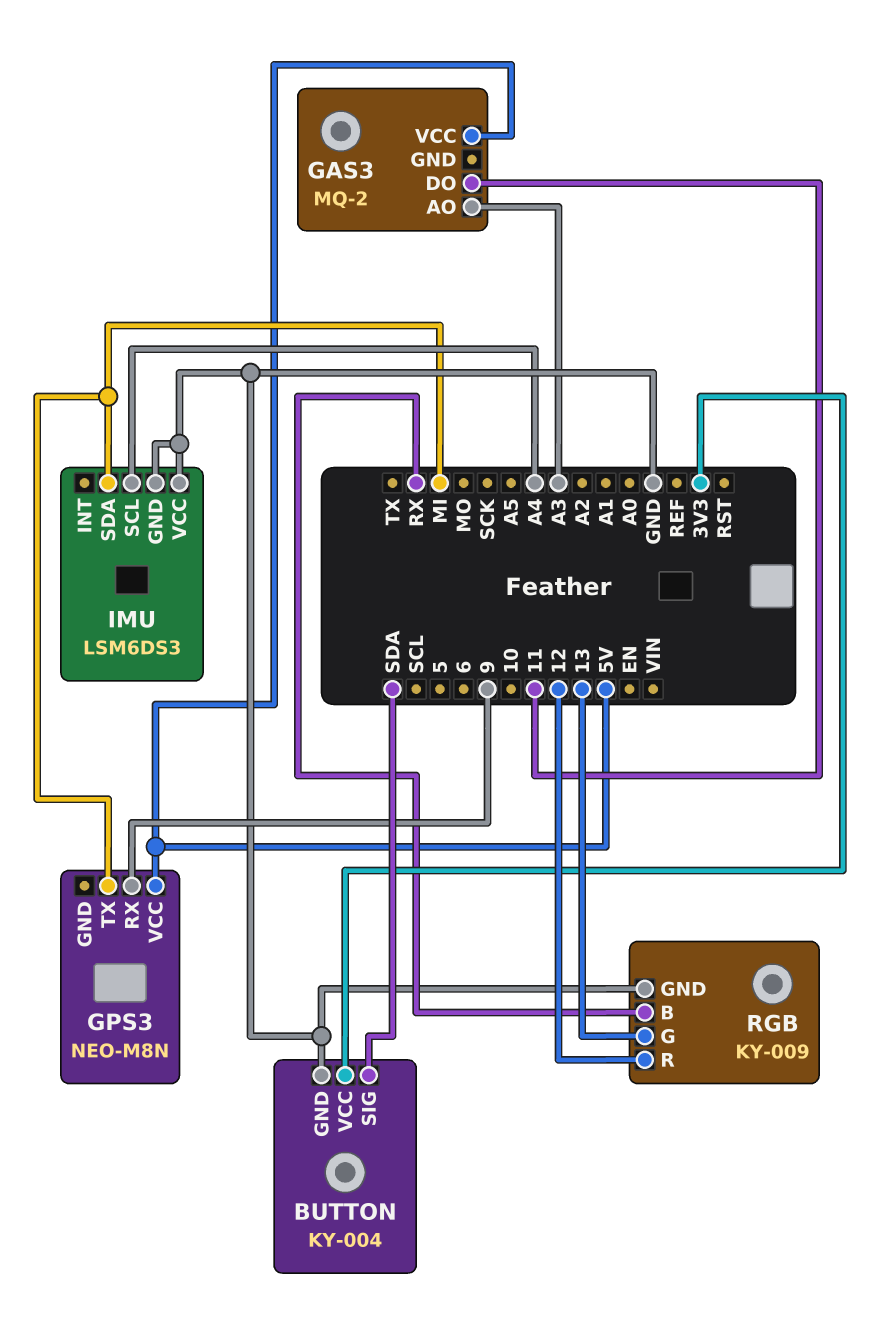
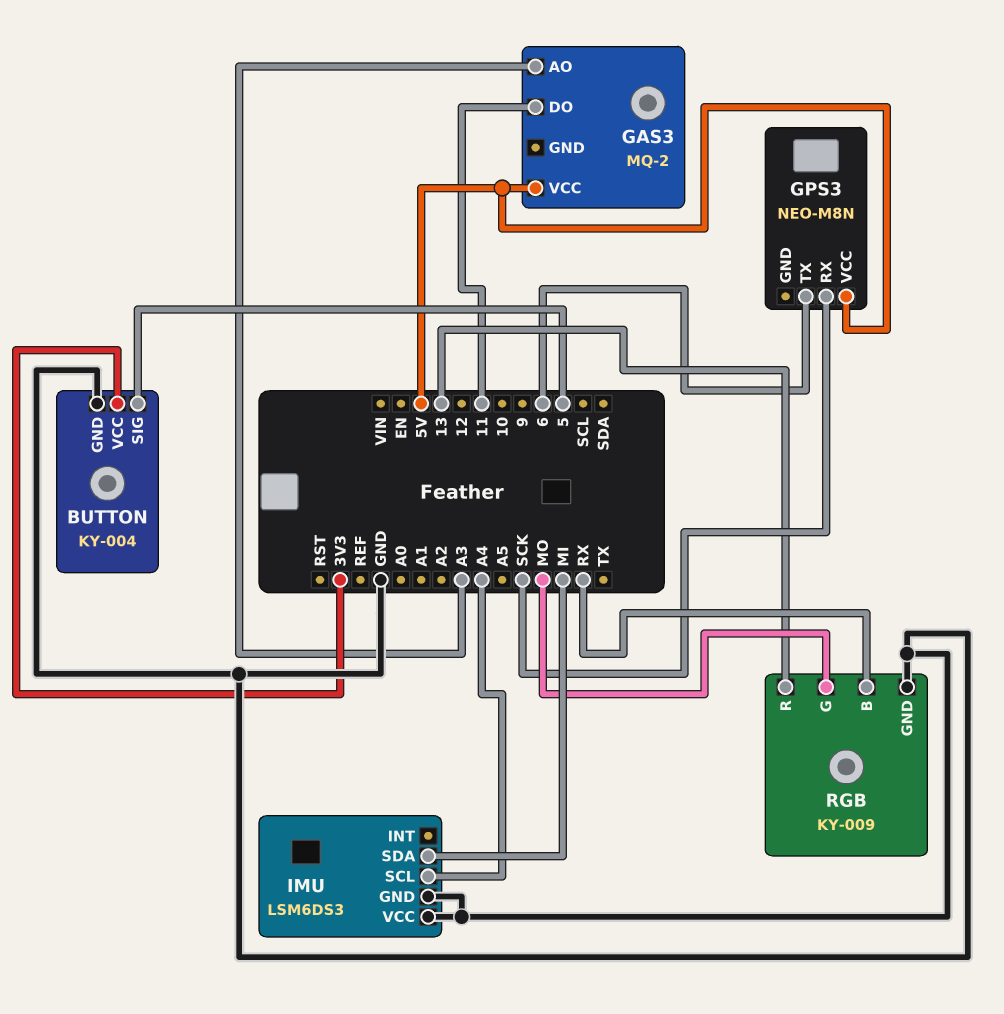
BUTTON pin SIG: SDA -> 5
GPS3 pin RX: 9 -> SCK
GPS3 pin TX: MI -> 6
RGB pin G: 13 -> MO
RGB pin R: 12 -> 13

